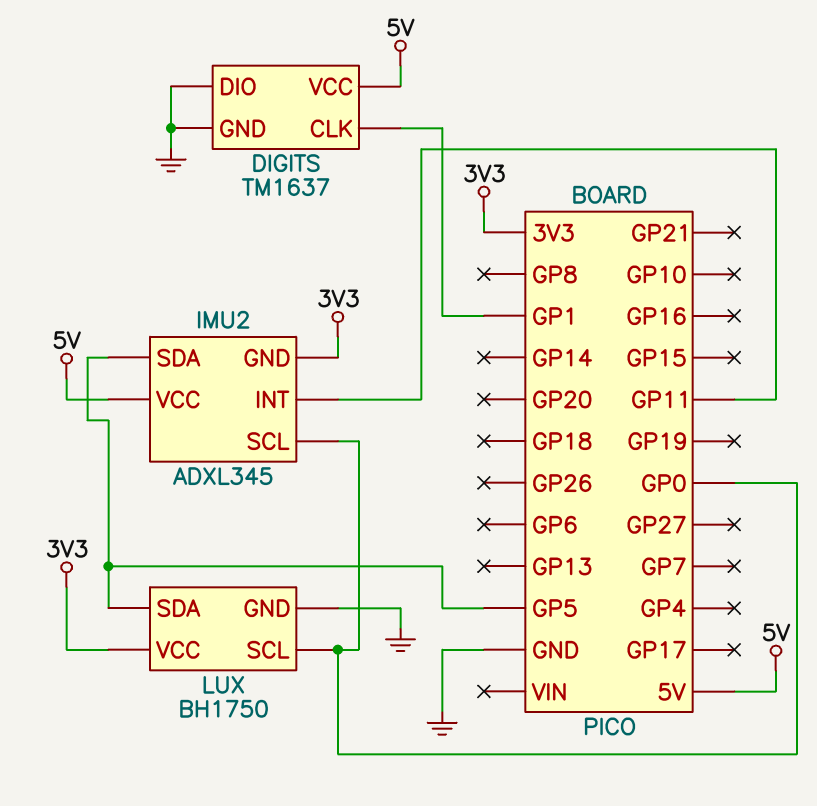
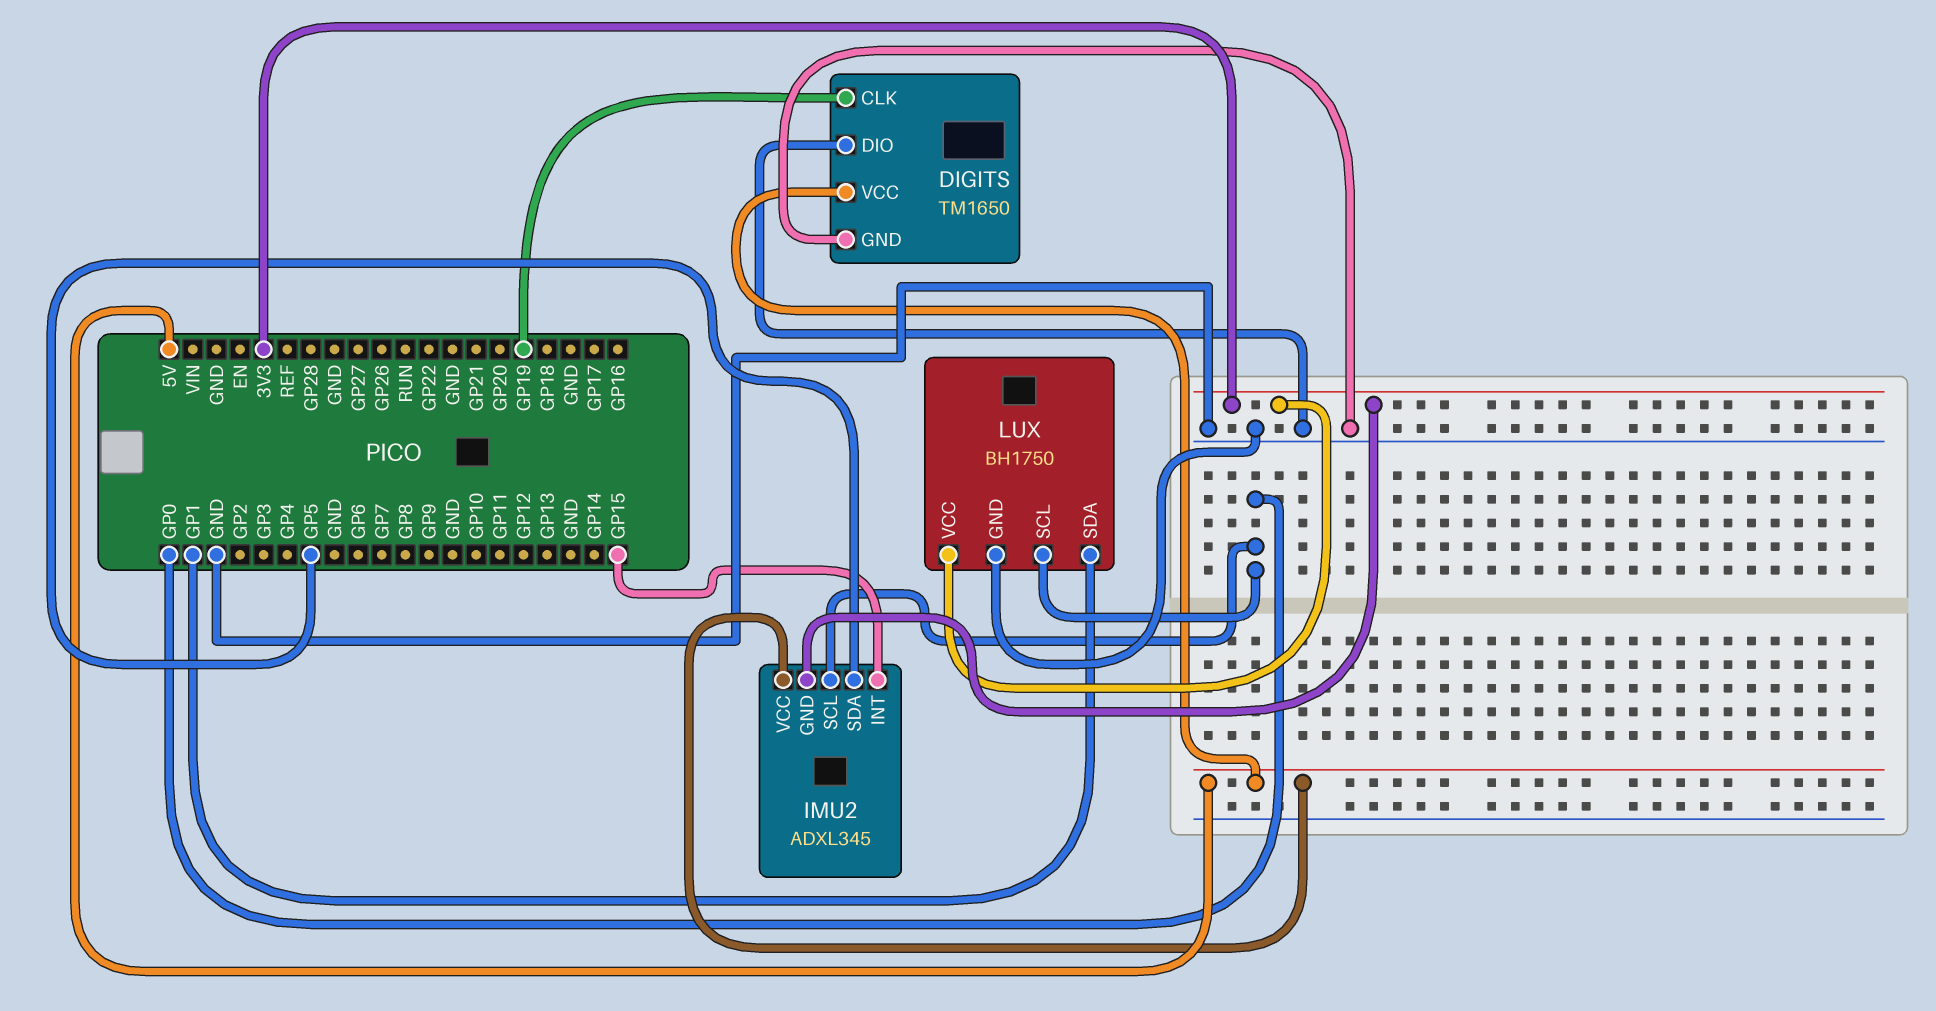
DIGITS: TM1637 -> TM1650
DIGITS pin CLK: GP1 -> GP19
IMU2 pin INT: GP11 -> GP15
LUX pin SDA: GP5 -> GP1

